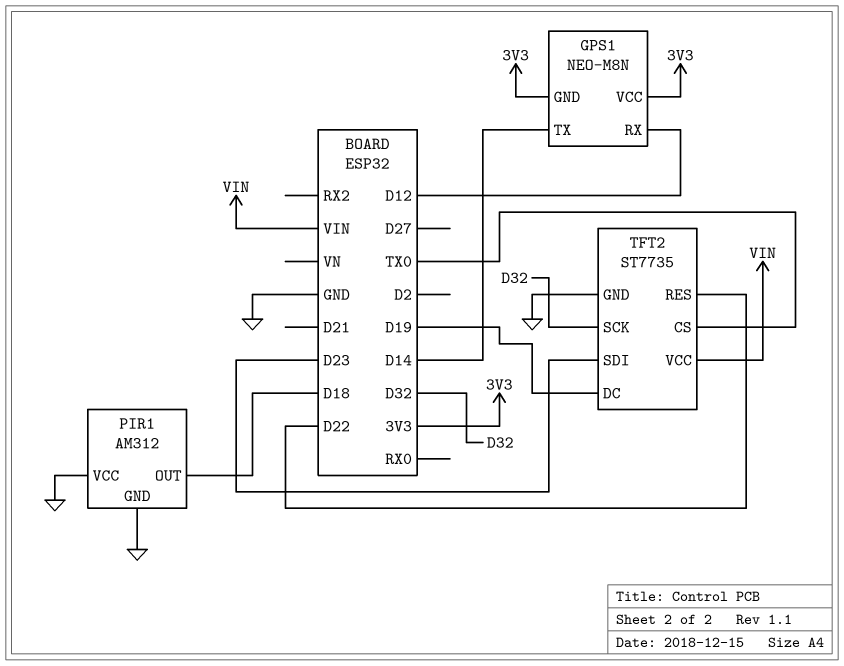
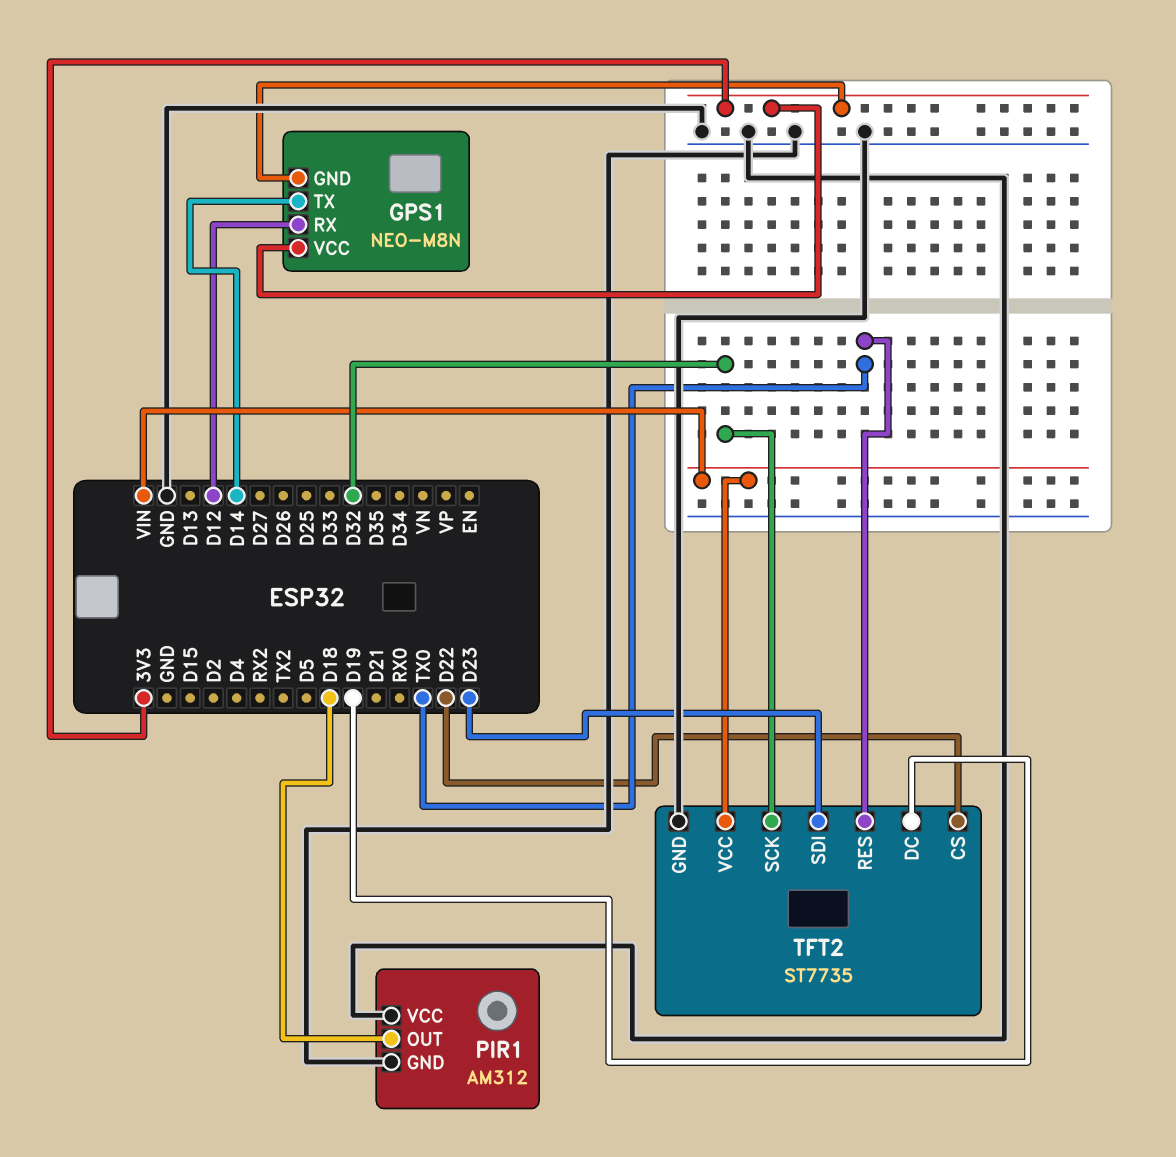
TFT2 pin CS: TX0 -> D22
TFT2 pin RES: D22 -> TX0

